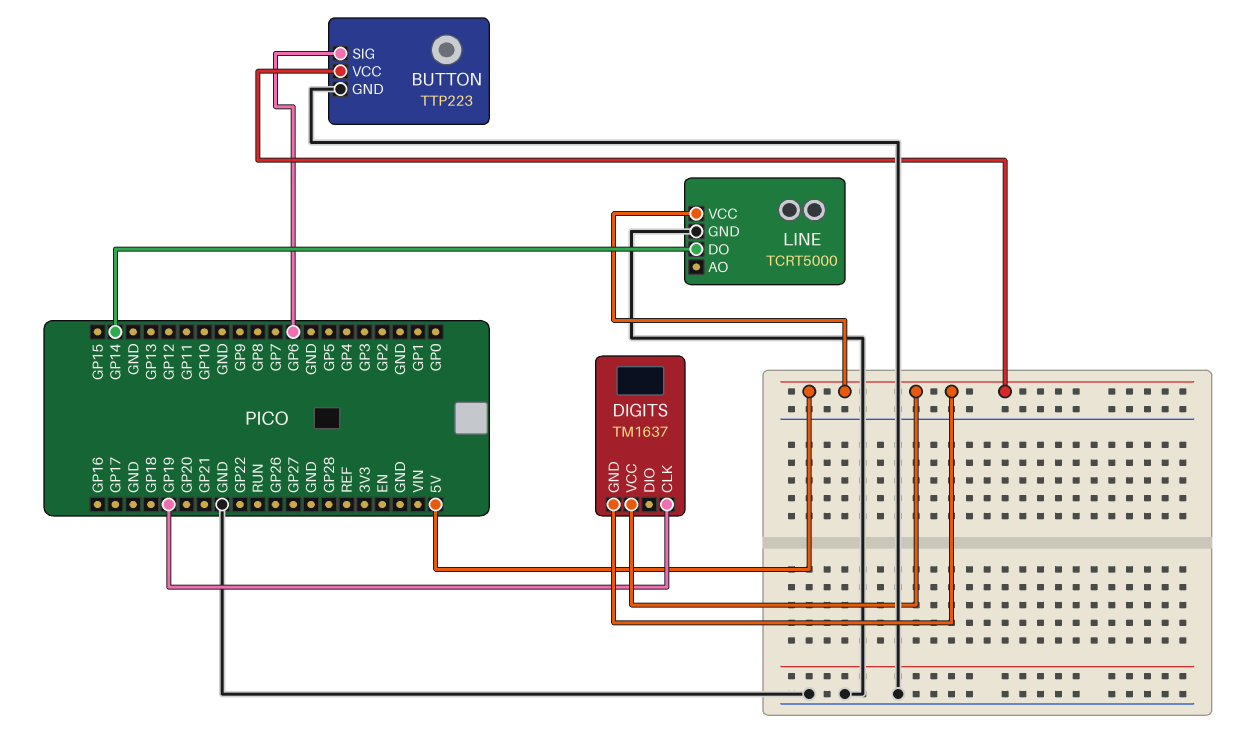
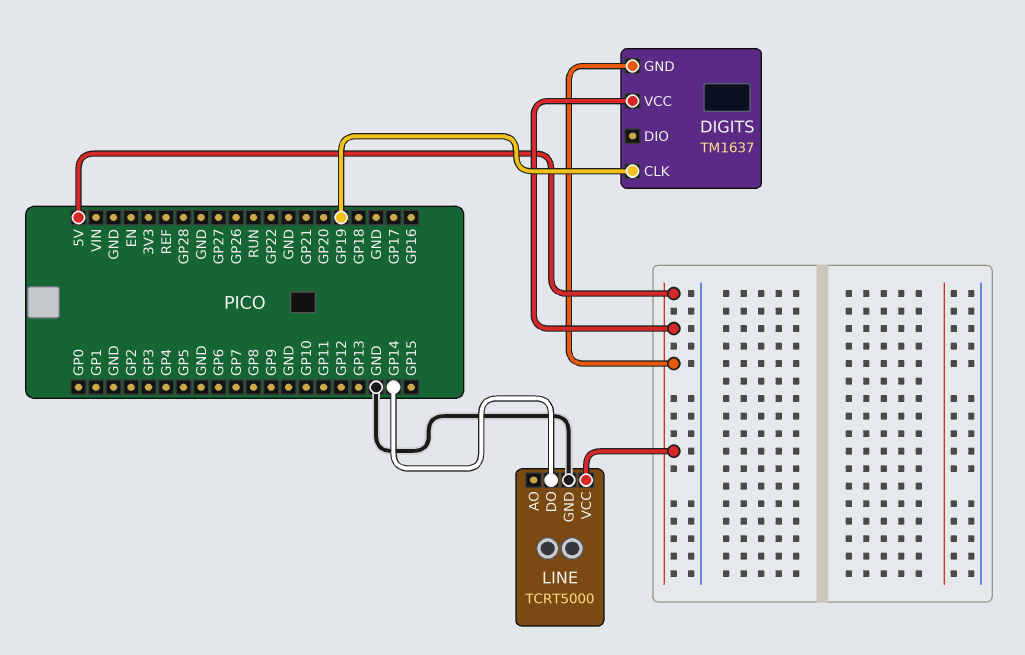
BUTTON: TTP223 -> none
BUTTON pin GND: GND -> none
BUTTON pin SIG: GP6 -> none
BUTTON pin VCC: 5V -> none

